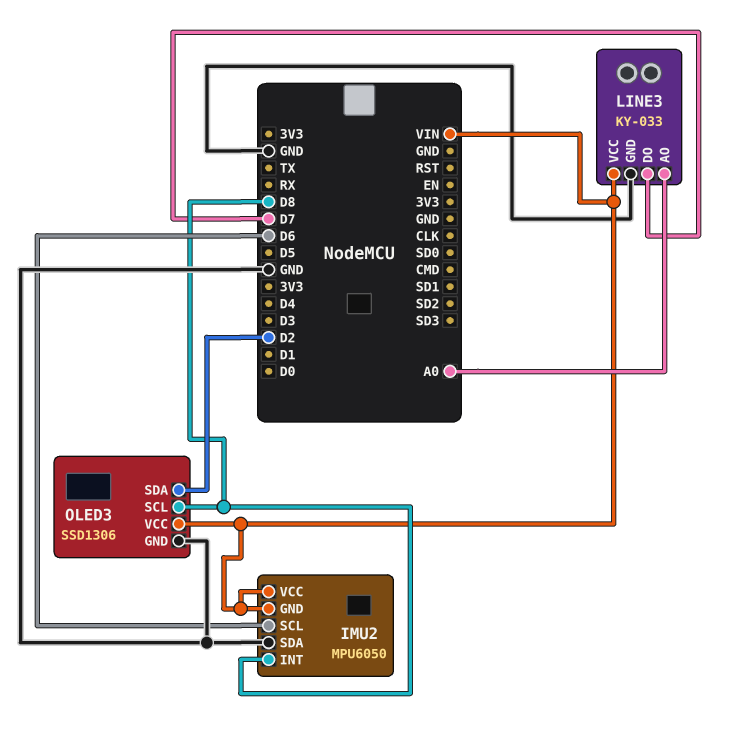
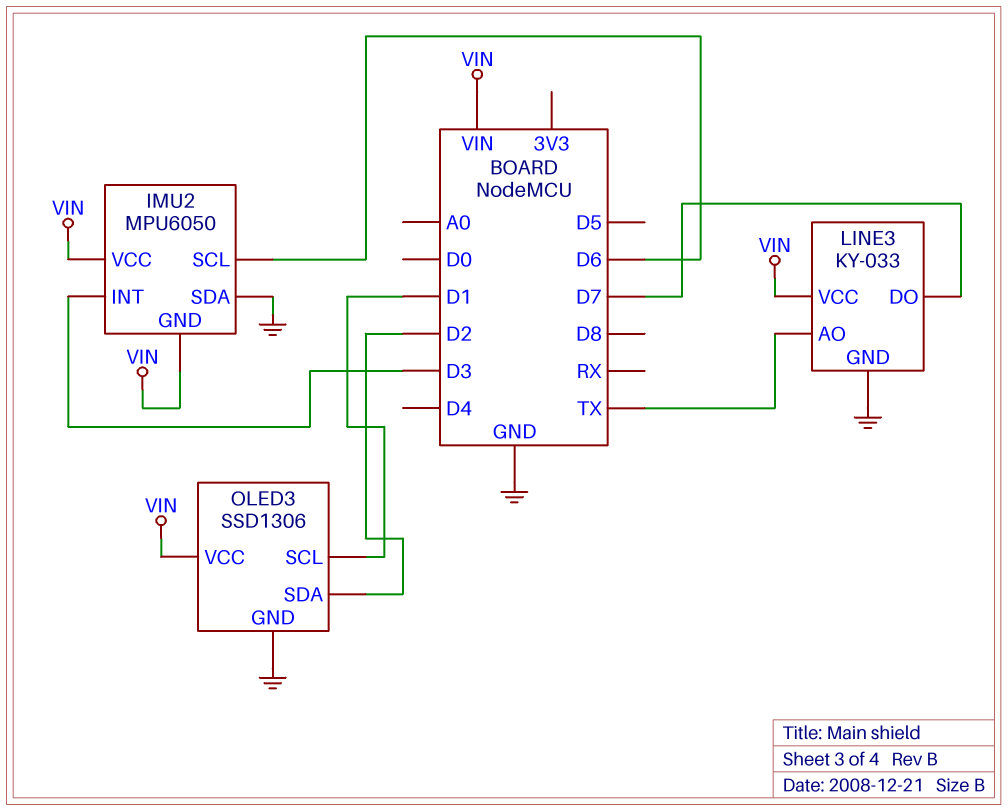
IMU2 pin INT: D8 -> D3
LINE3 pin AO: A0 -> TX
OLED3 pin SCL: D8 -> D1

